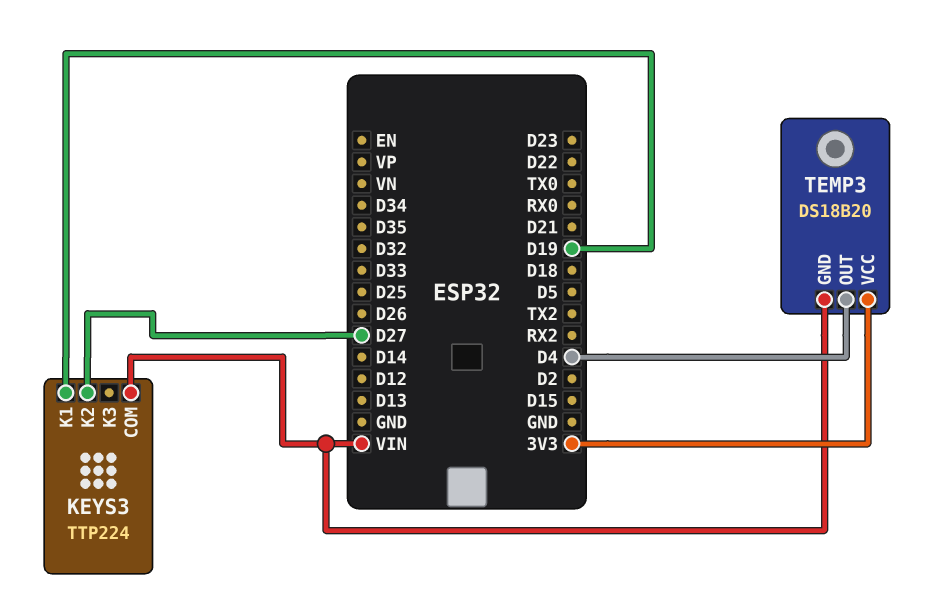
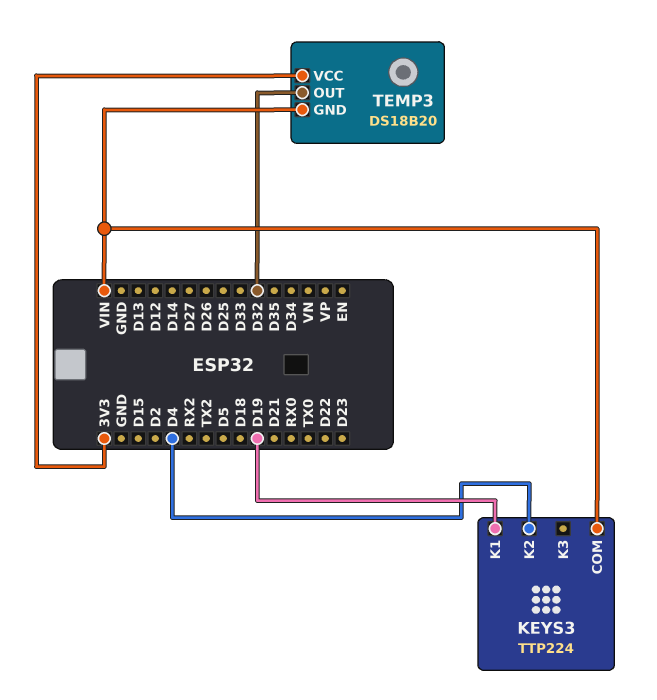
KEYS3 pin K2: D27 -> D4
TEMP3 pin OUT: D4 -> D32

